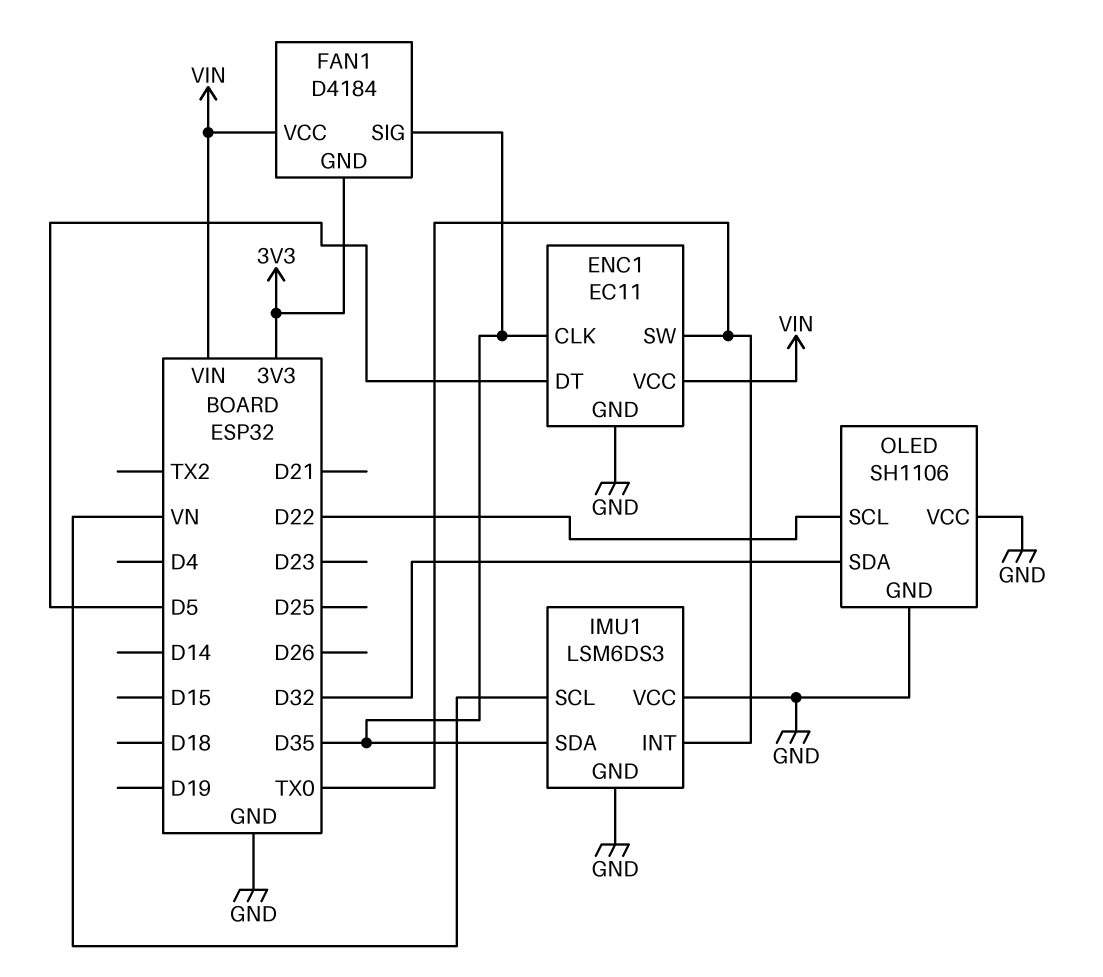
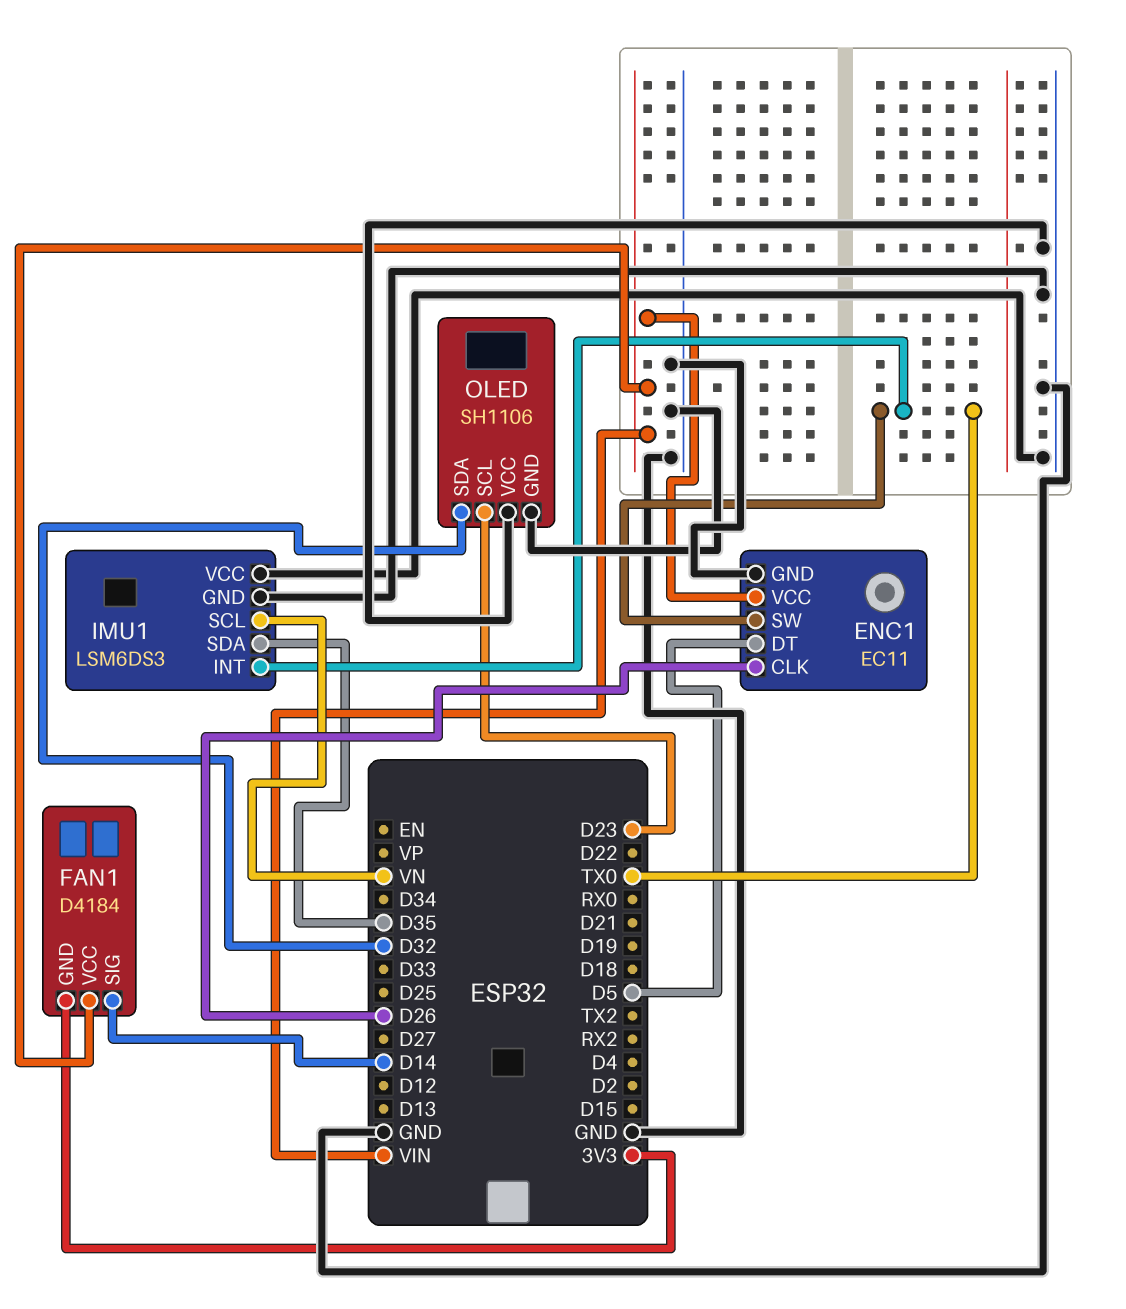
ENC1 pin CLK: D35 -> D26
FAN1 pin SIG: D35 -> D14
OLED pin SCL: D22 -> D23

